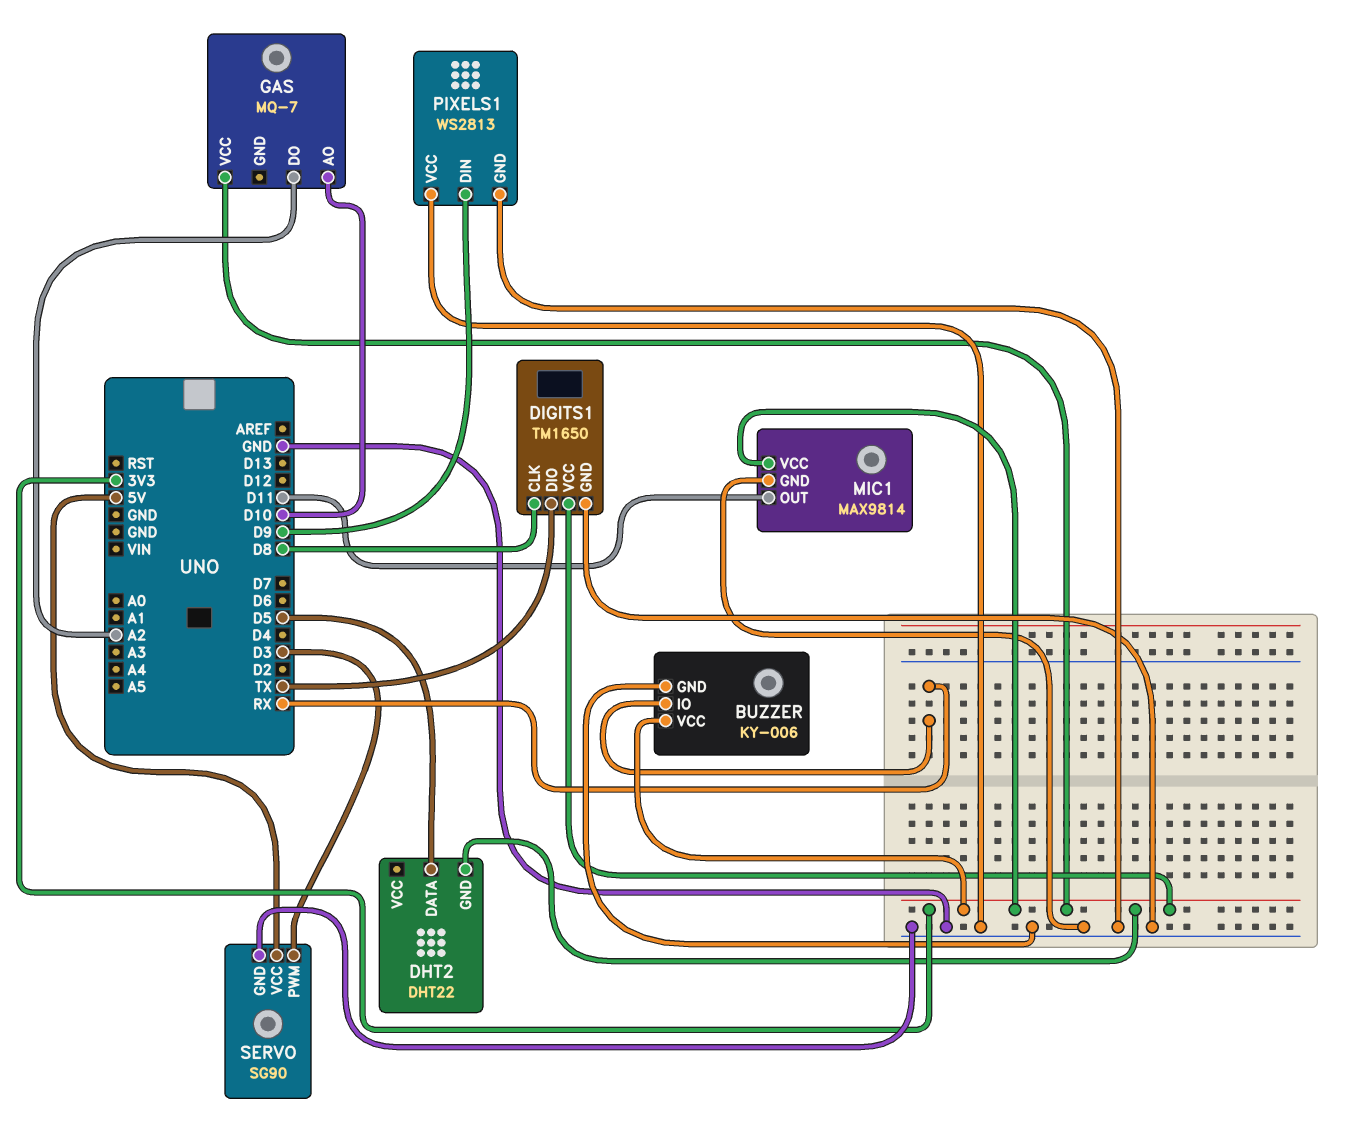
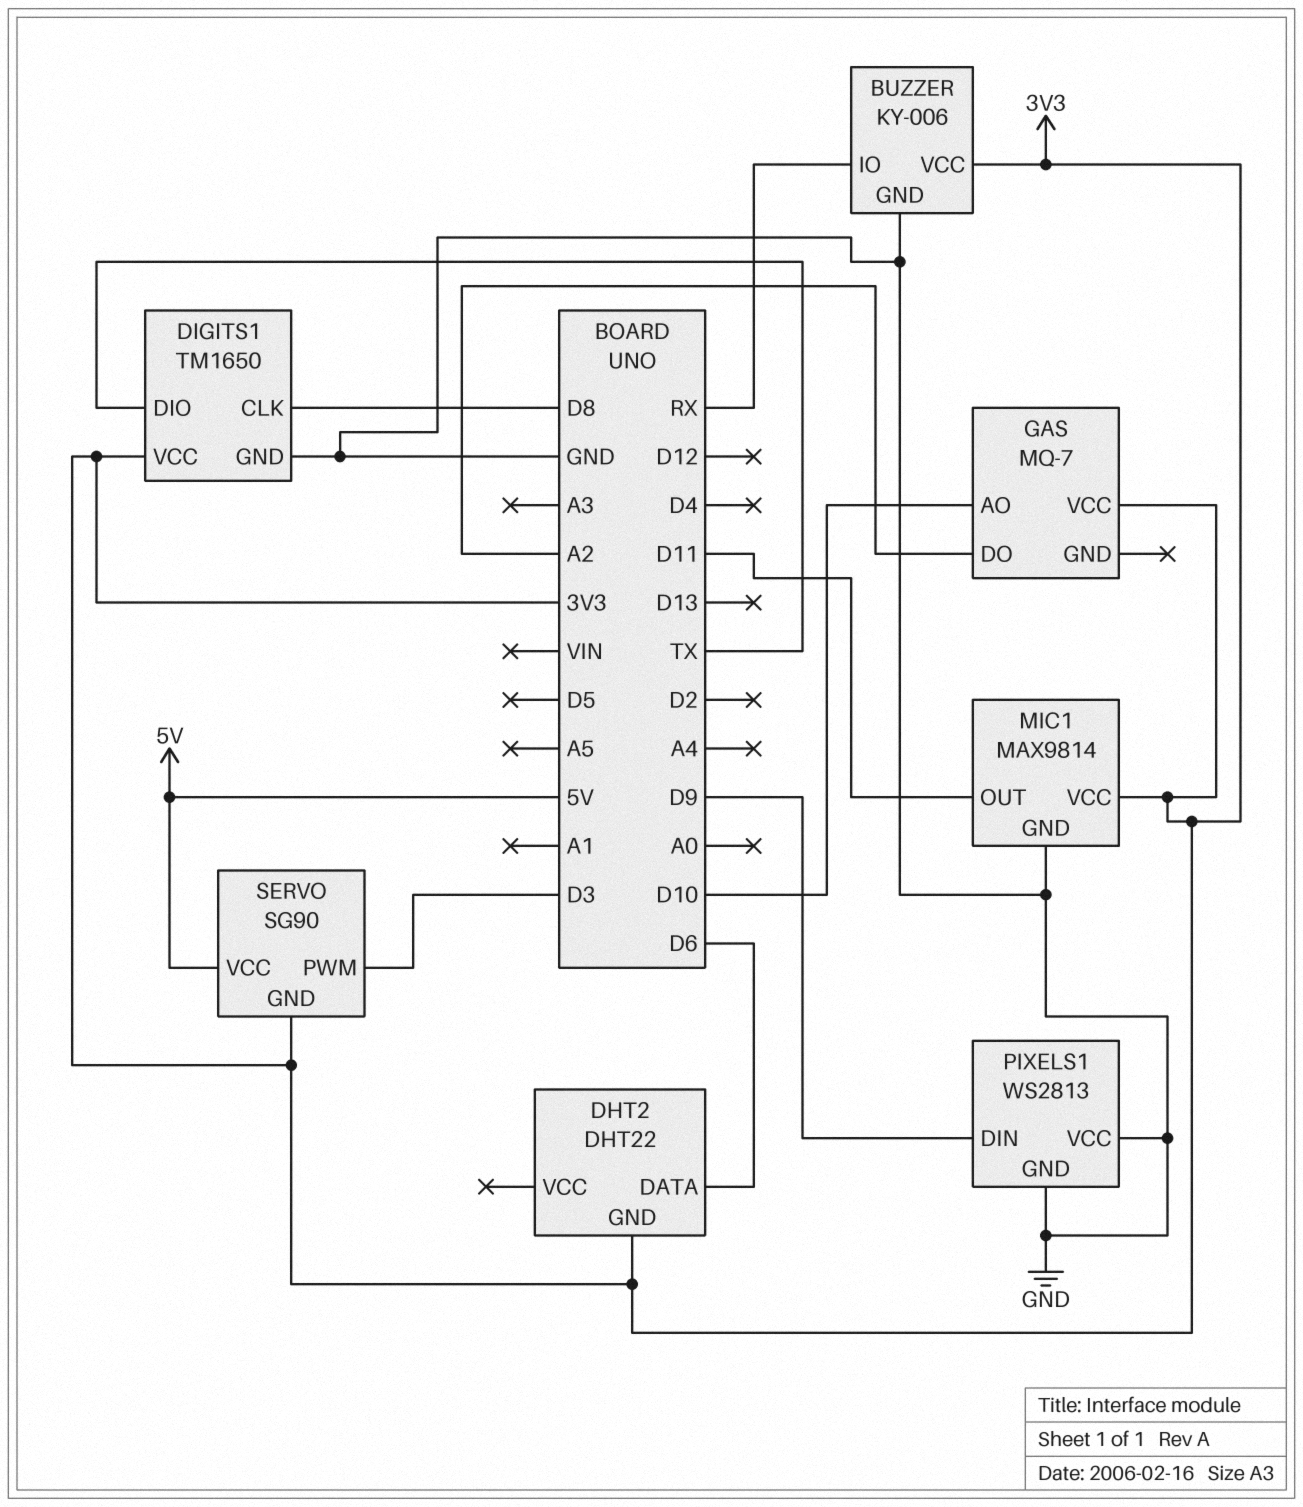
DHT2 pin DATA: D5 -> D6
SERVO pin GND: GND -> 3V3

